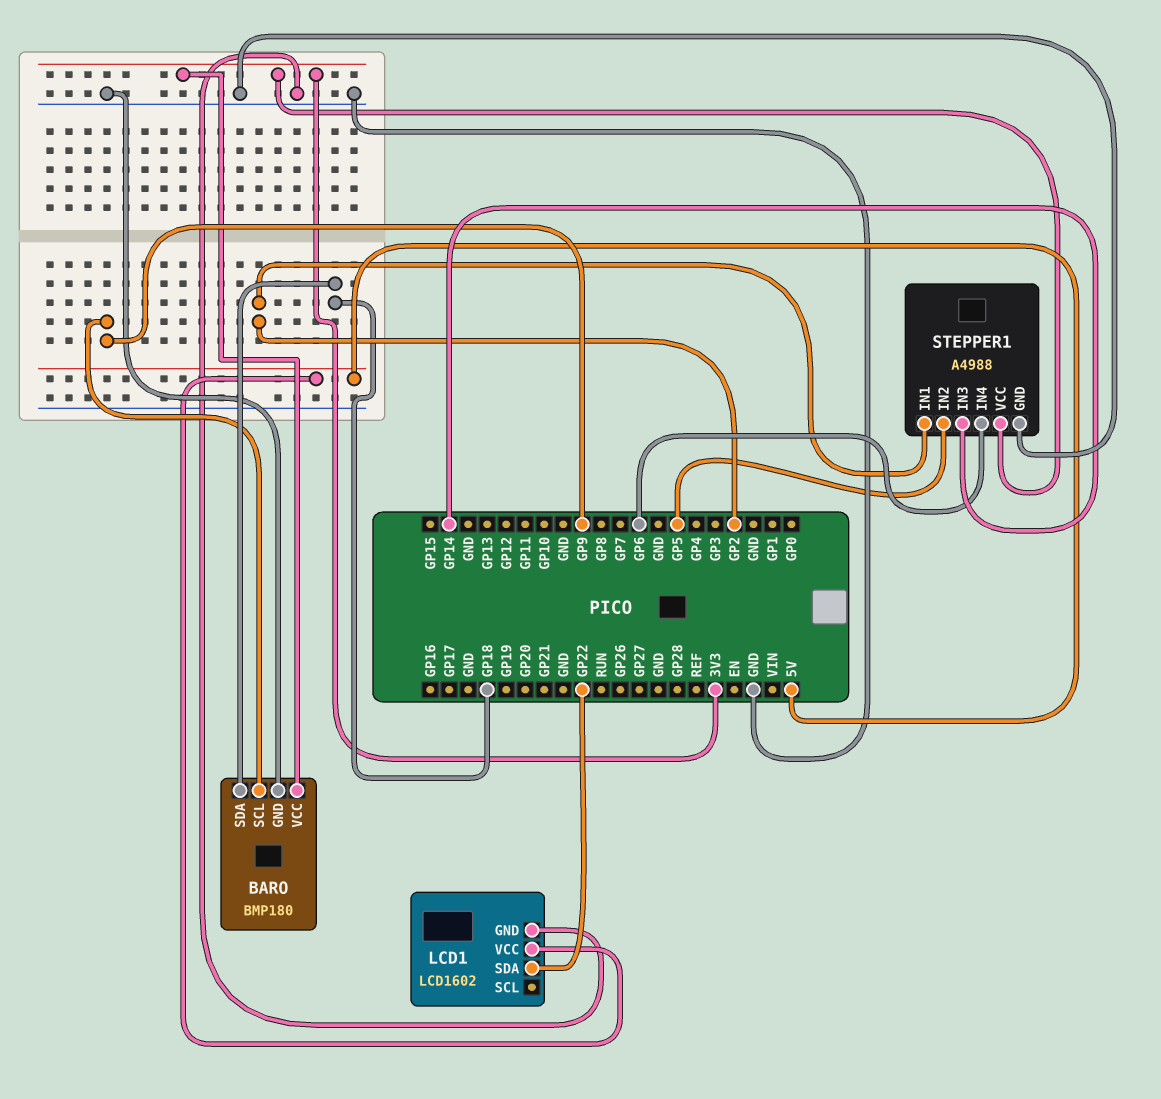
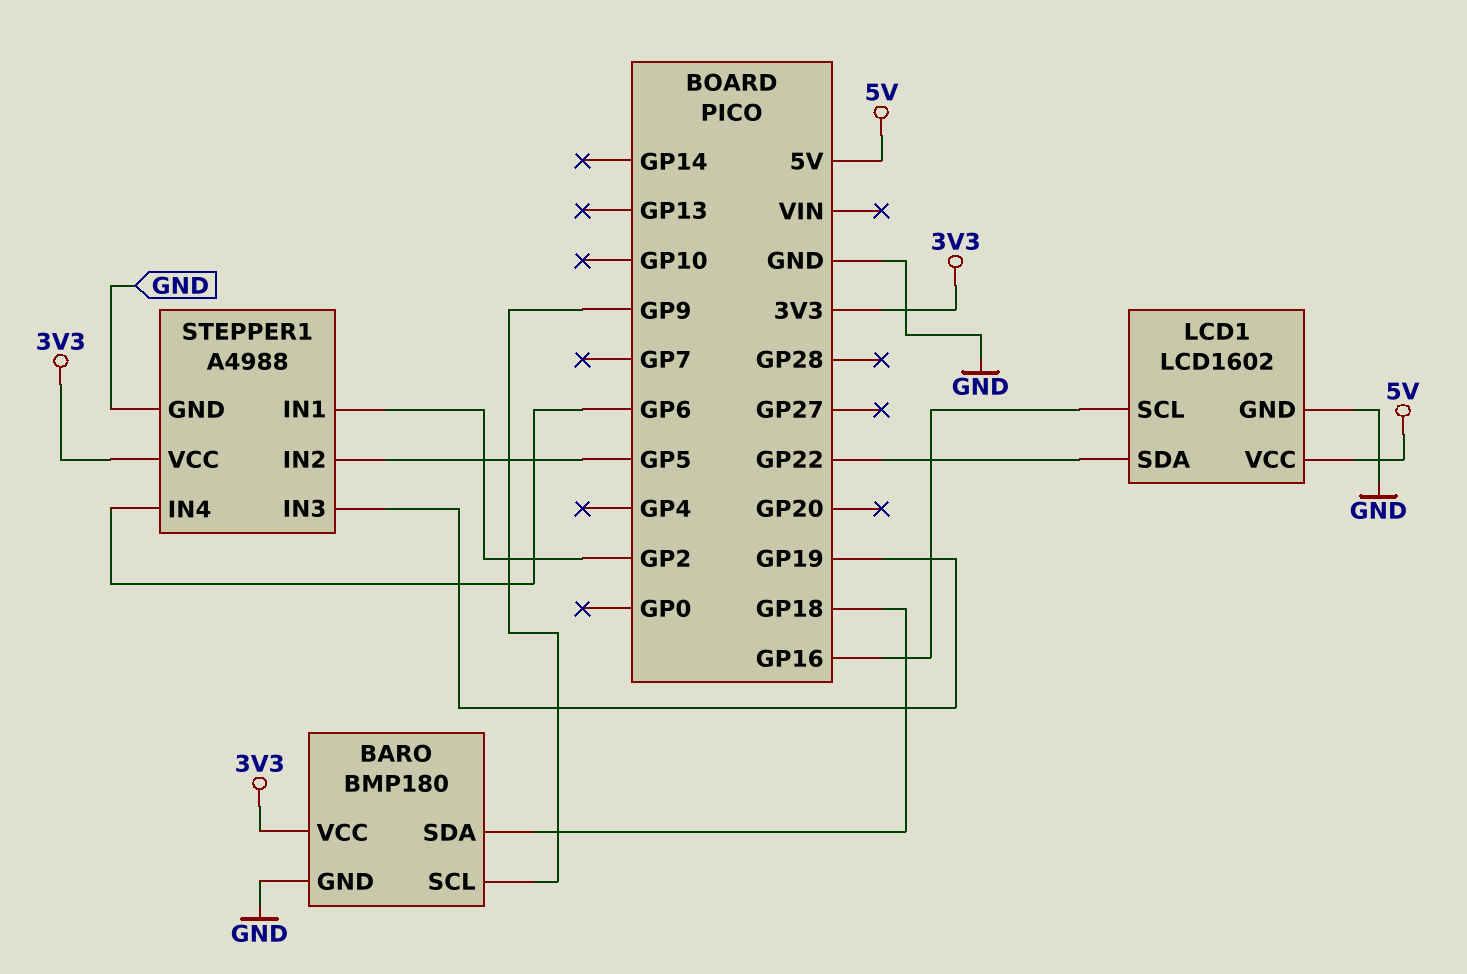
LCD1 pin SCL: none -> GP16
STEPPER1 pin IN3: GP14 -> GP19

